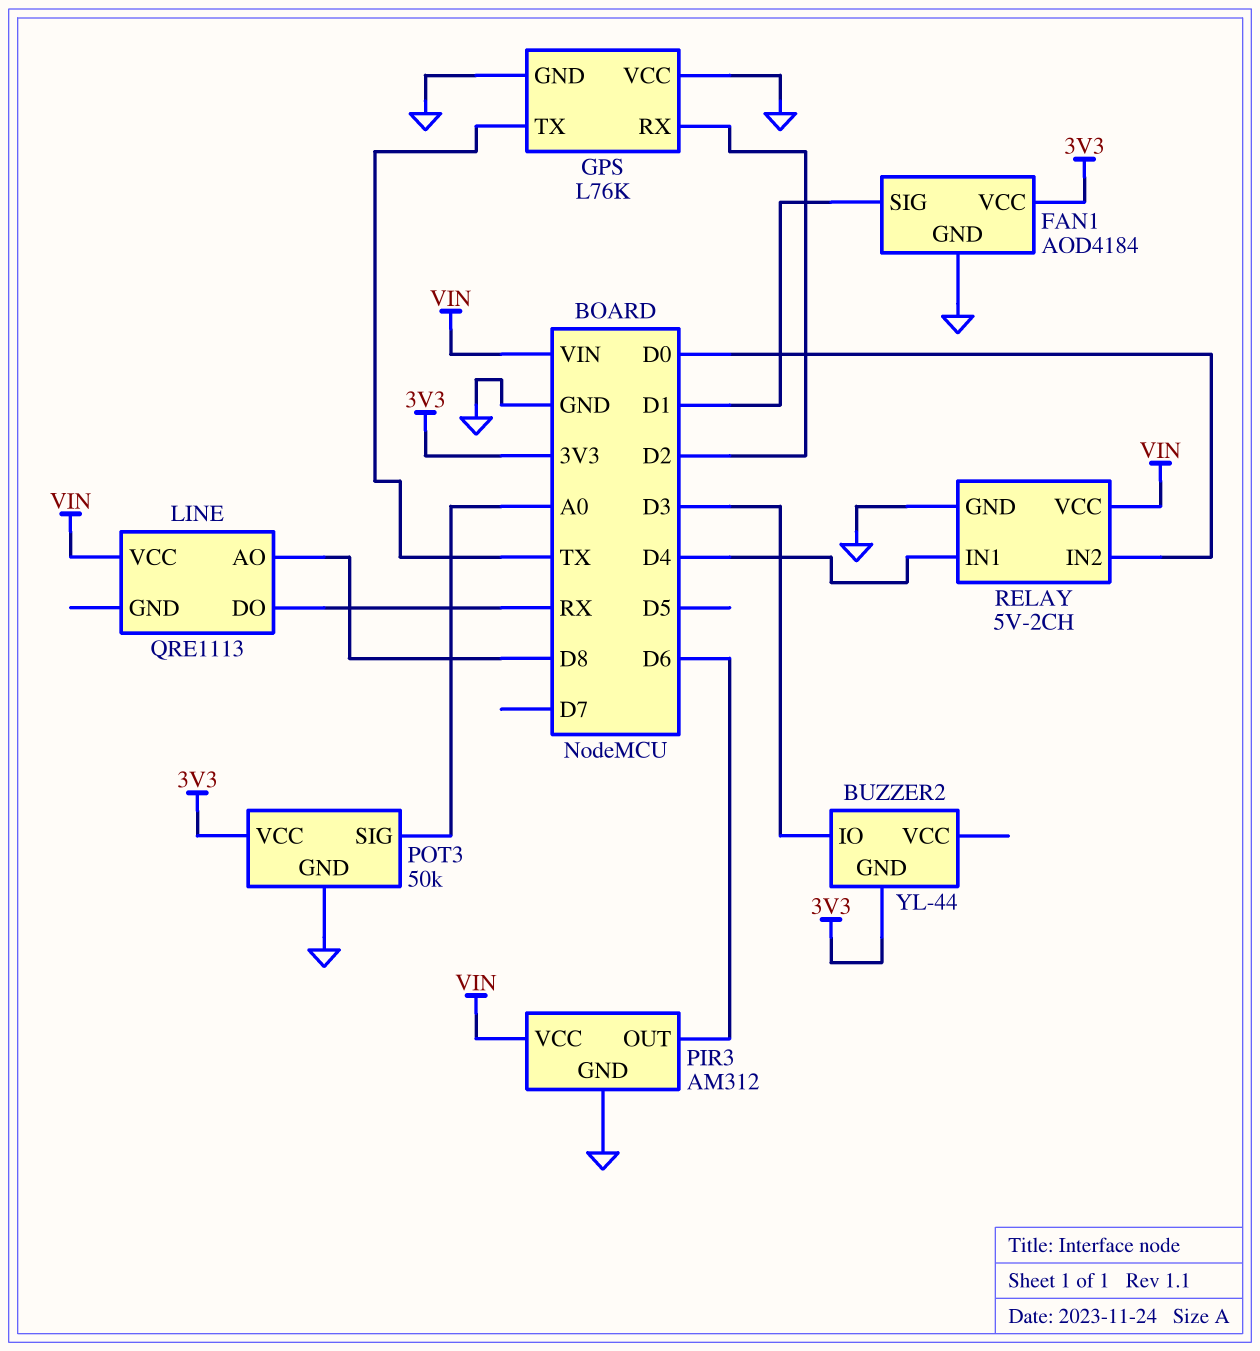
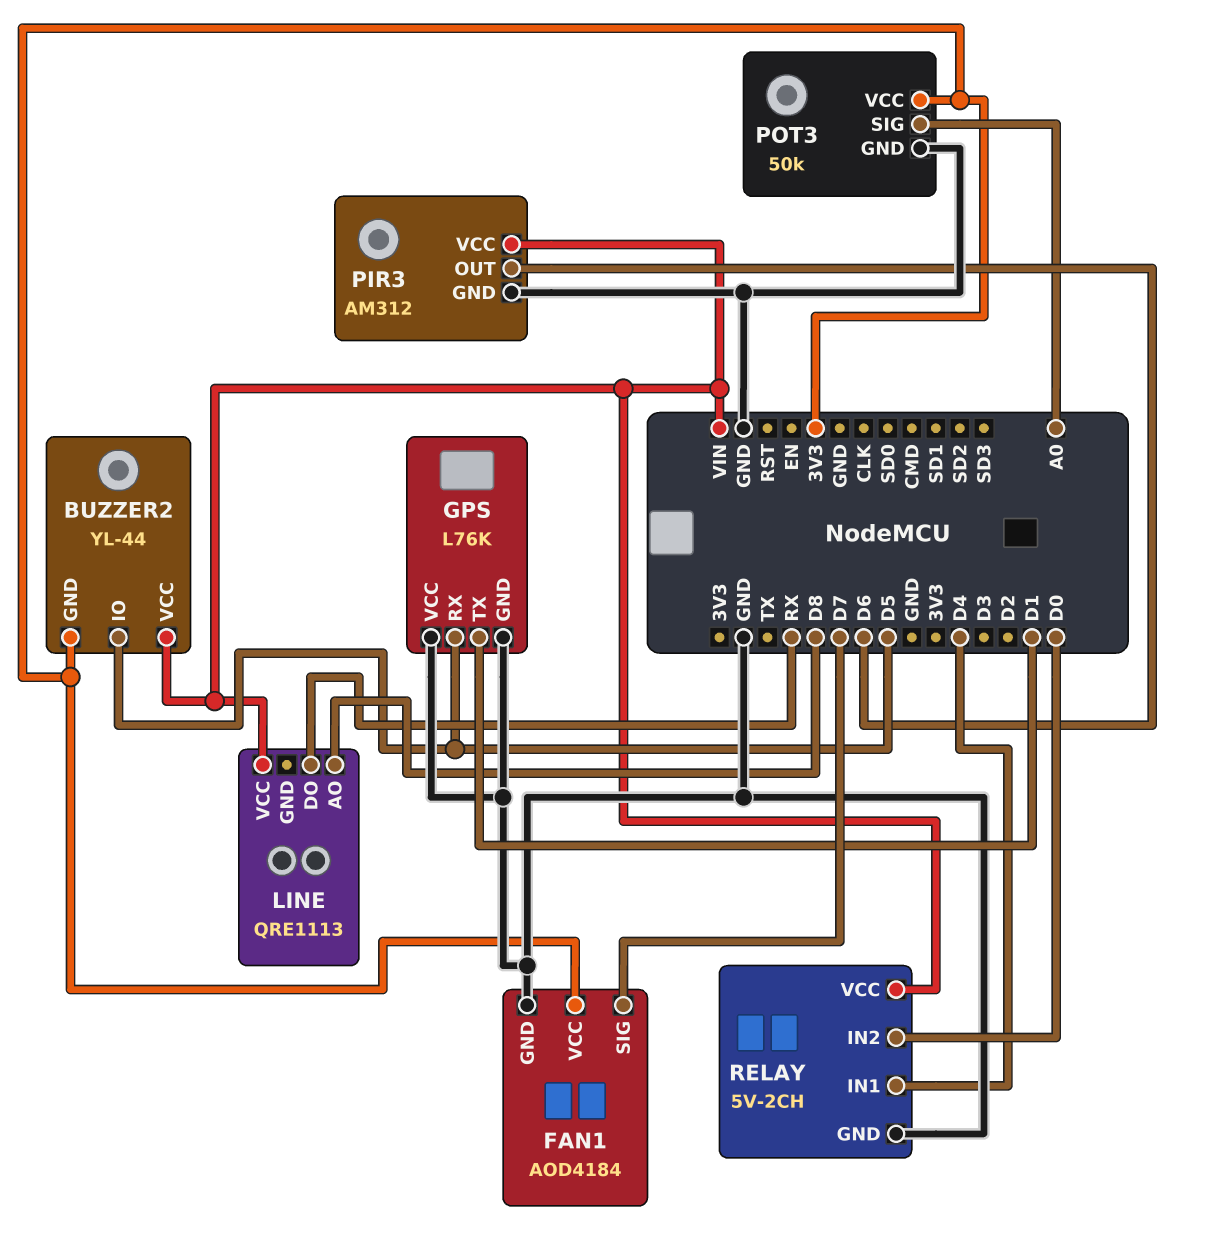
BUZZER2 pin IO: D3 -> D5
BUZZER2 pin VCC: none -> VIN
FAN1 pin SIG: D1 -> D7
GPS pin RX: D2 -> D5
GPS pin TX: TX -> D1

